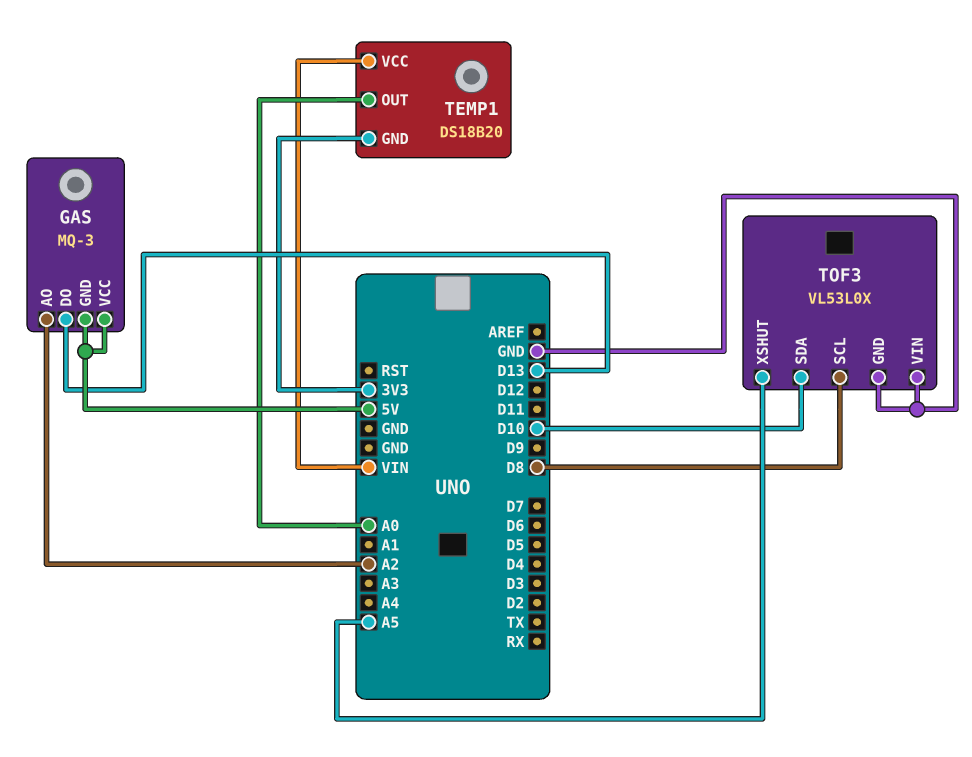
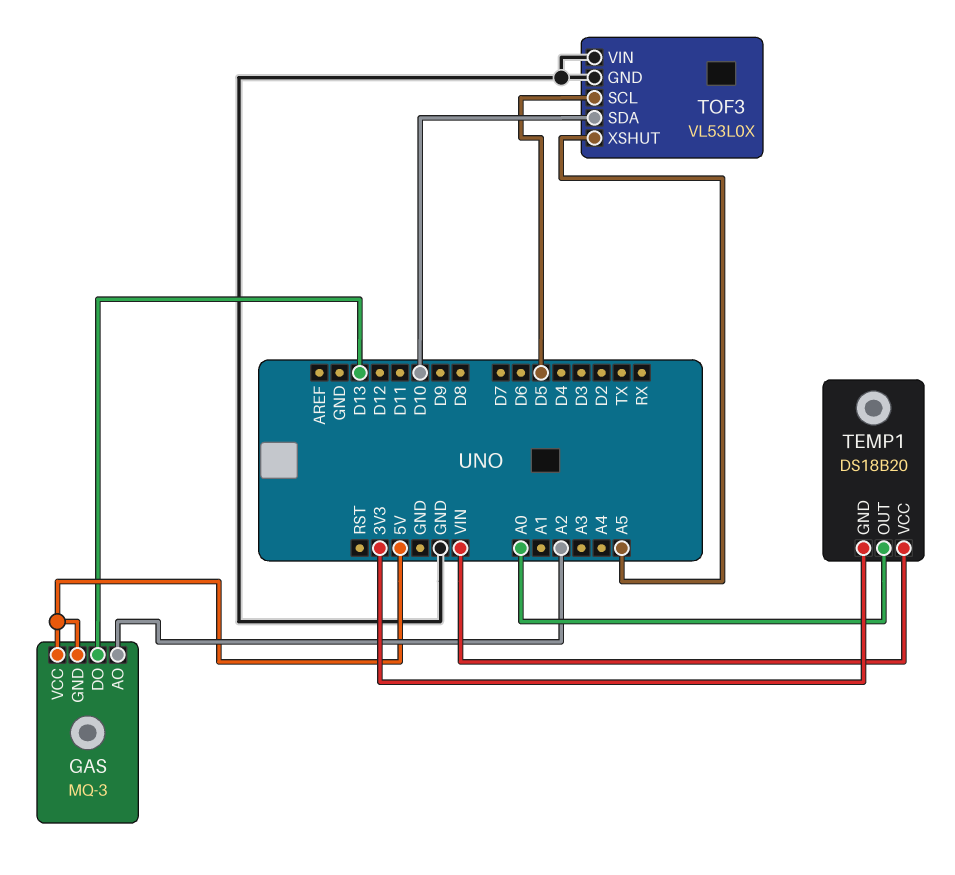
TOF3 pin SCL: D8 -> D5

